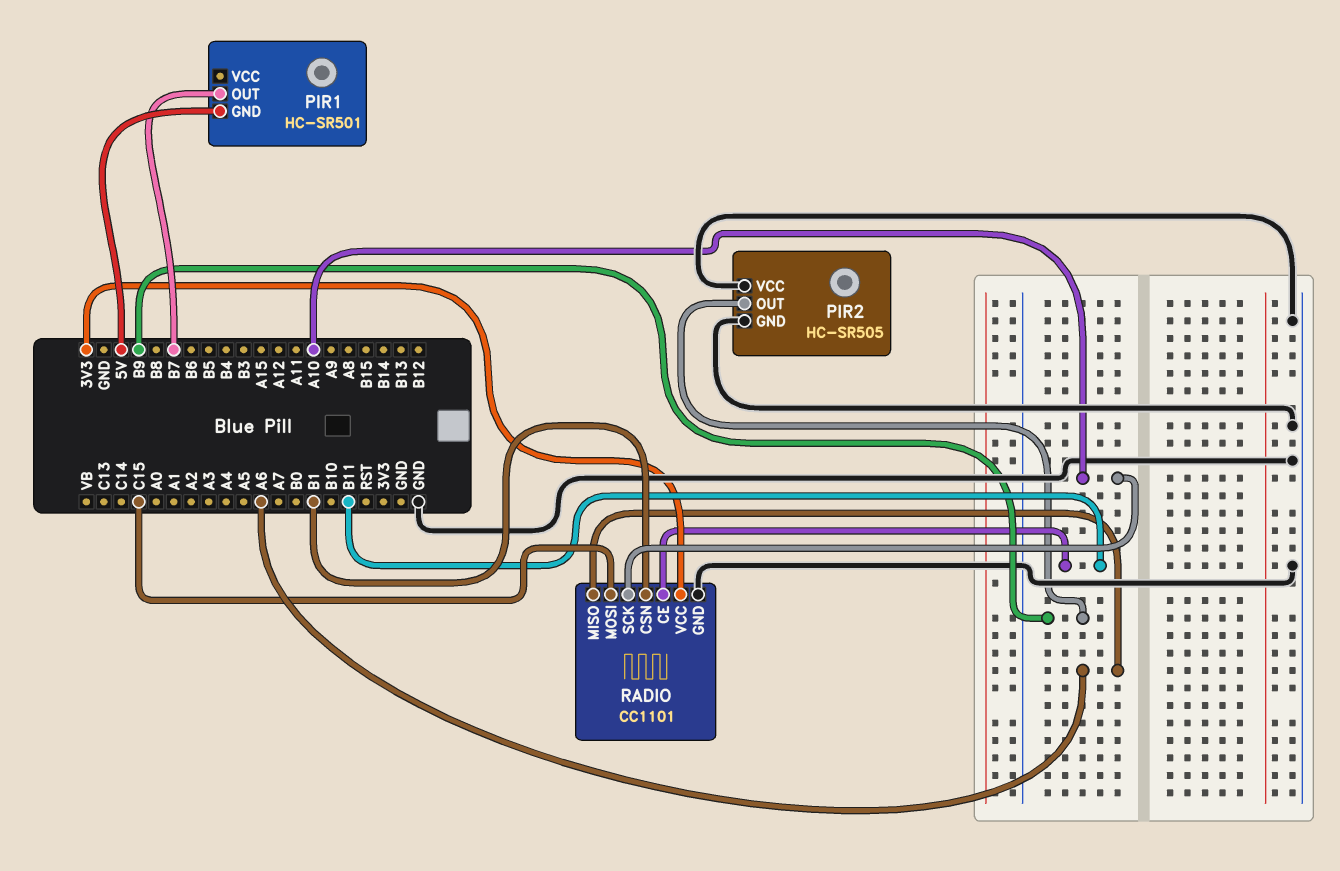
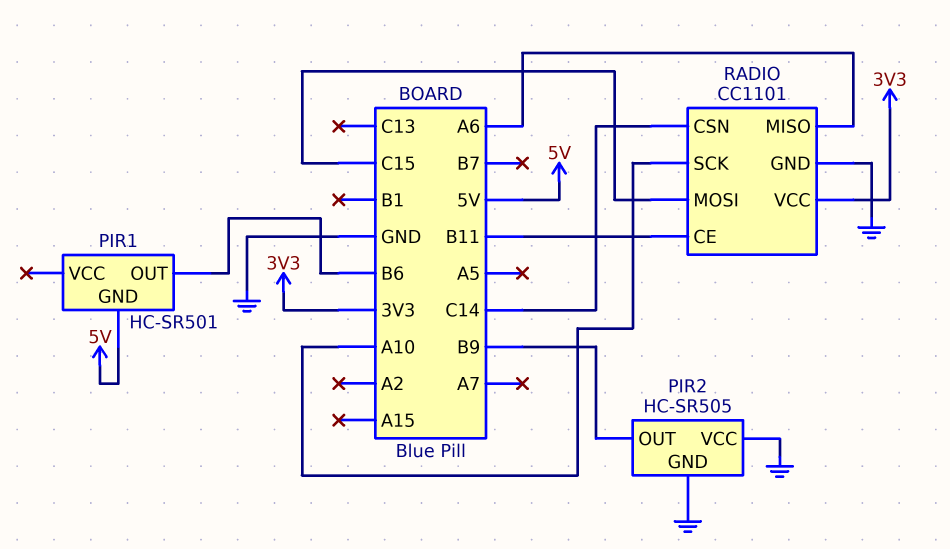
PIR1 pin OUT: B7 -> B6
RADIO pin CSN: B1 -> C14

